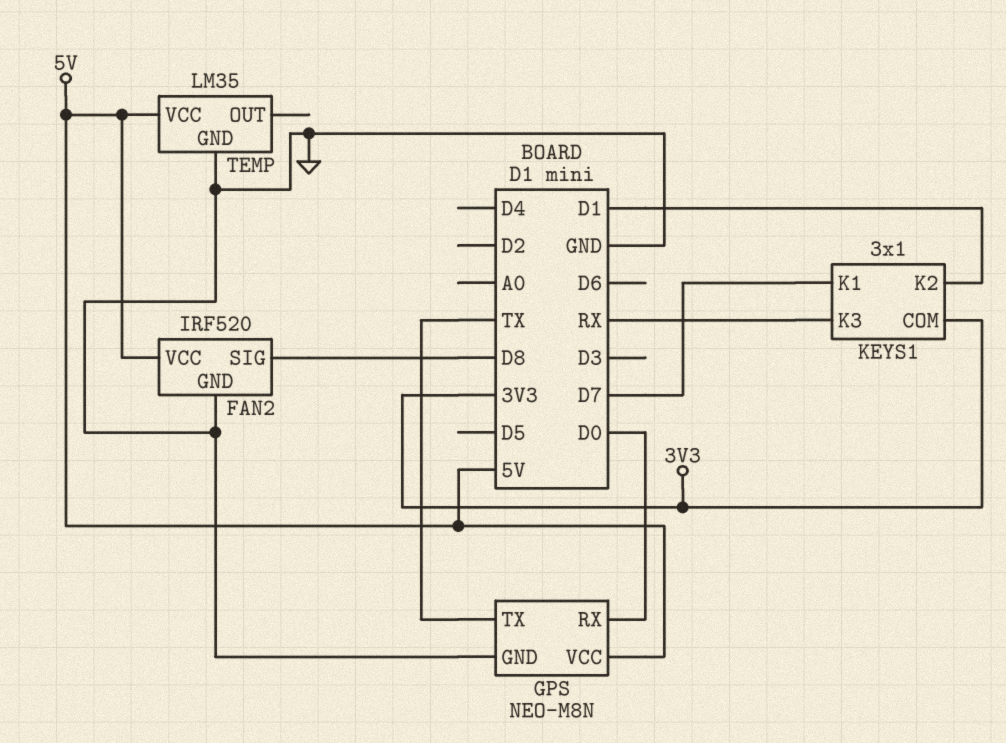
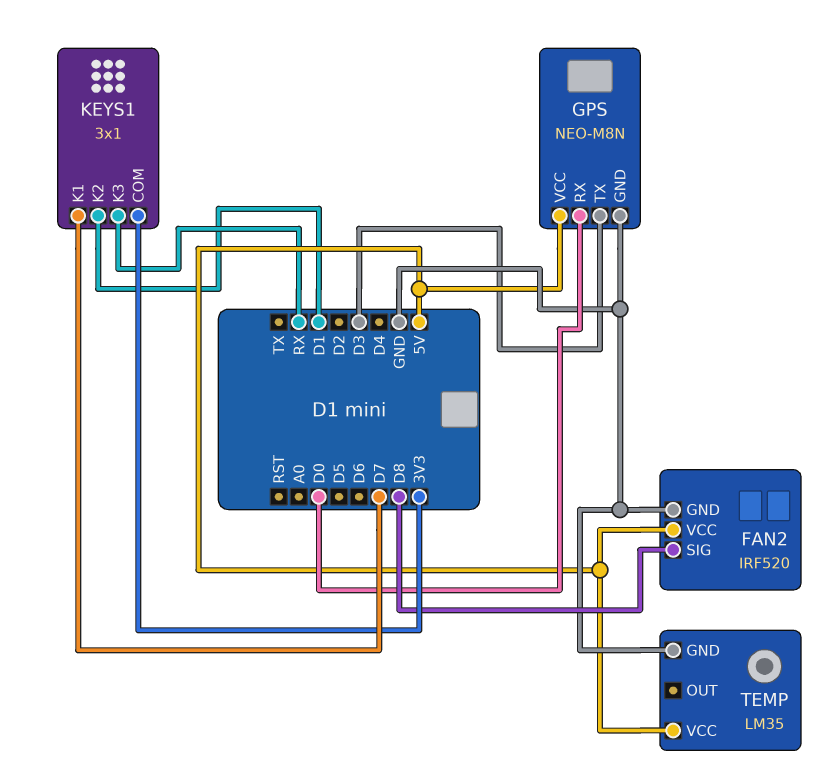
GPS pin TX: TX -> D3

